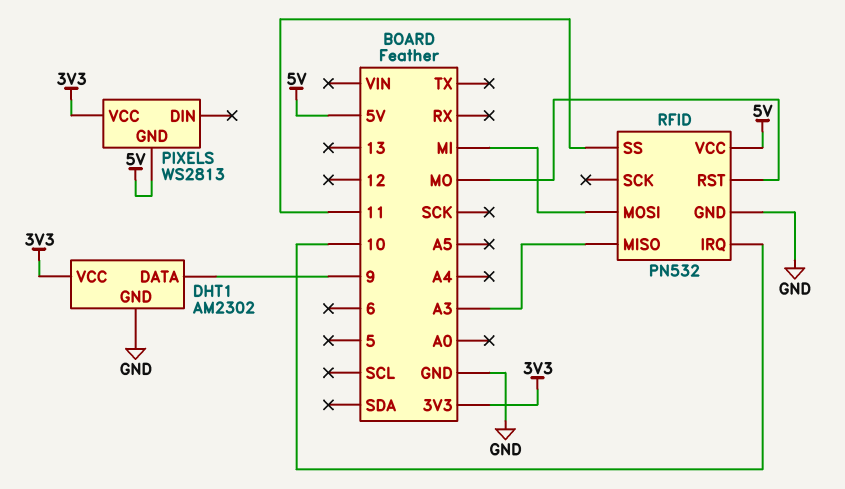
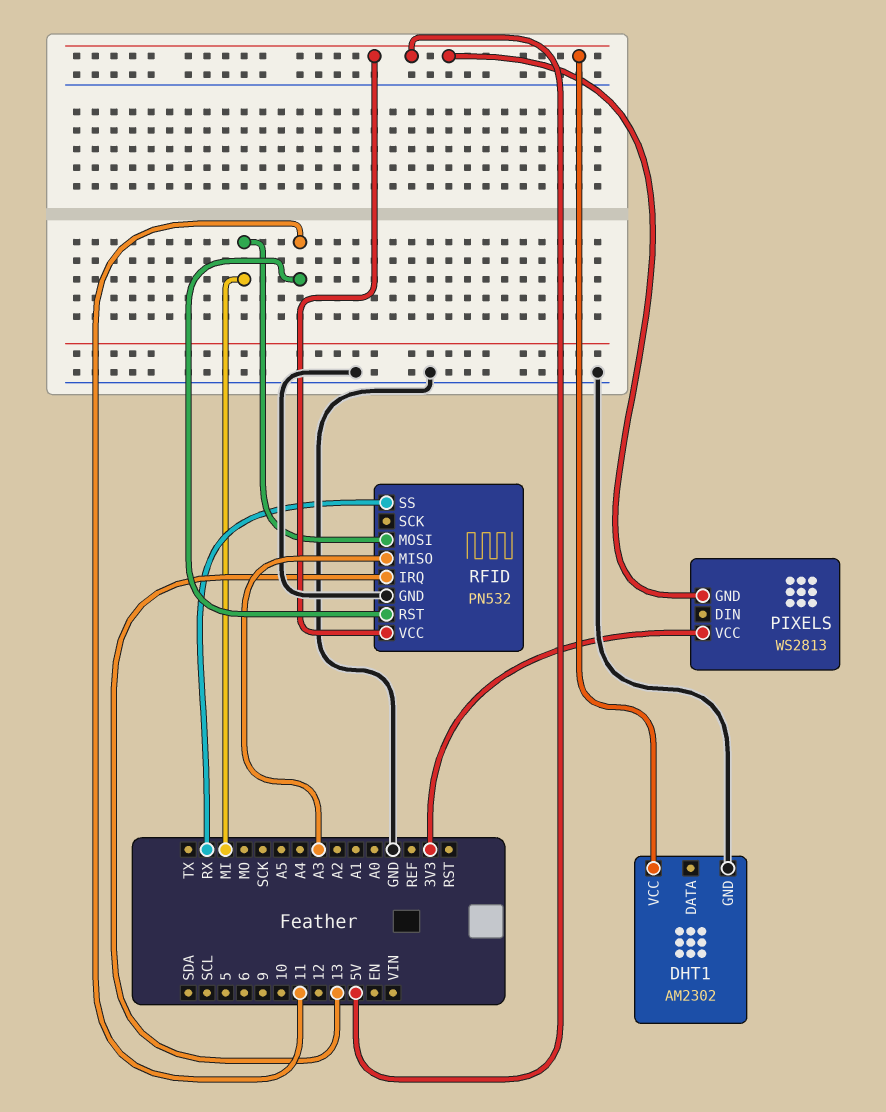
DHT1 pin DATA: 9 -> none
DHT1 pin VCC: 3V3 -> 5V
RFID pin IRQ: 10 -> 13
RFID pin RST: MO -> 11
RFID pin SS: 11 -> RX

